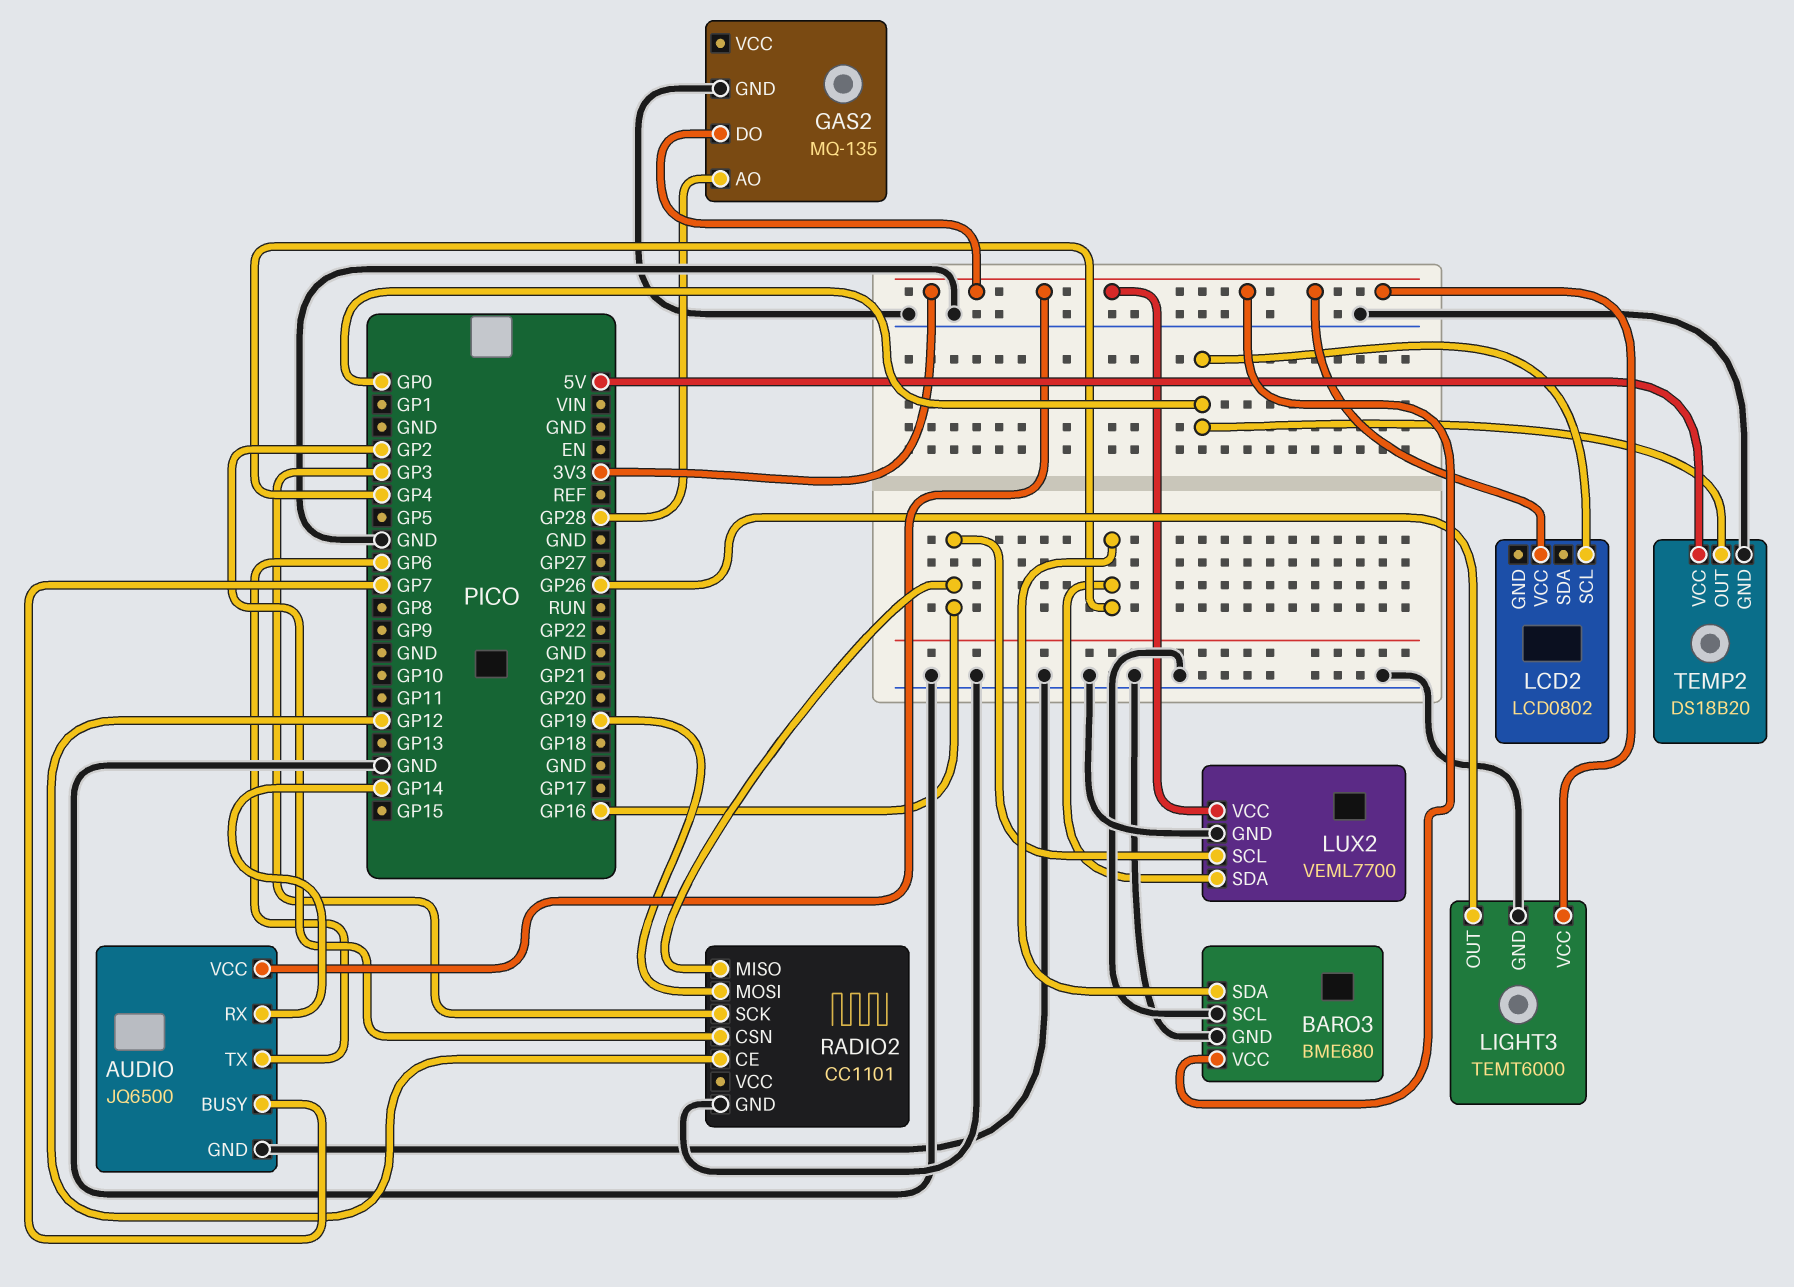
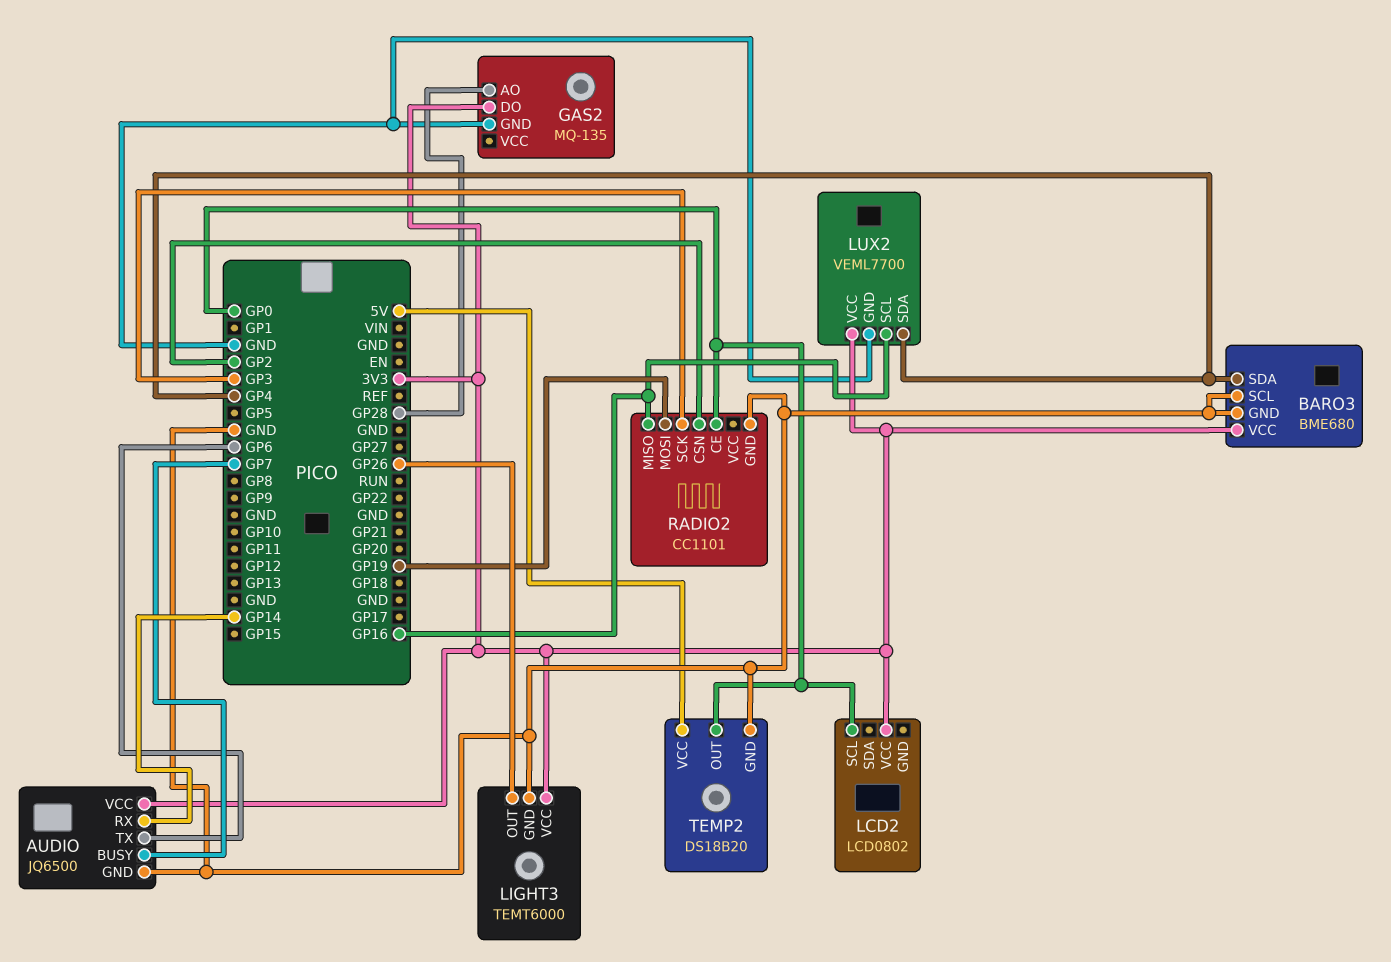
RADIO2 pin CE: GP12 -> GP0

